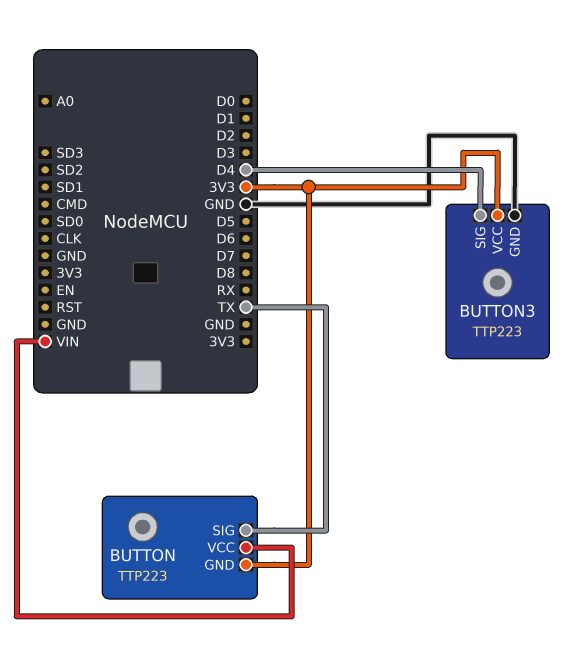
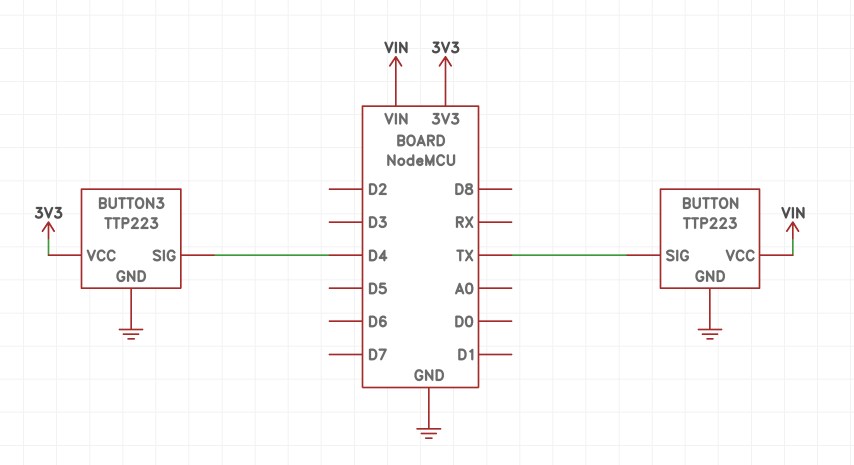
BUTTON pin GND: 3V3 -> GND

